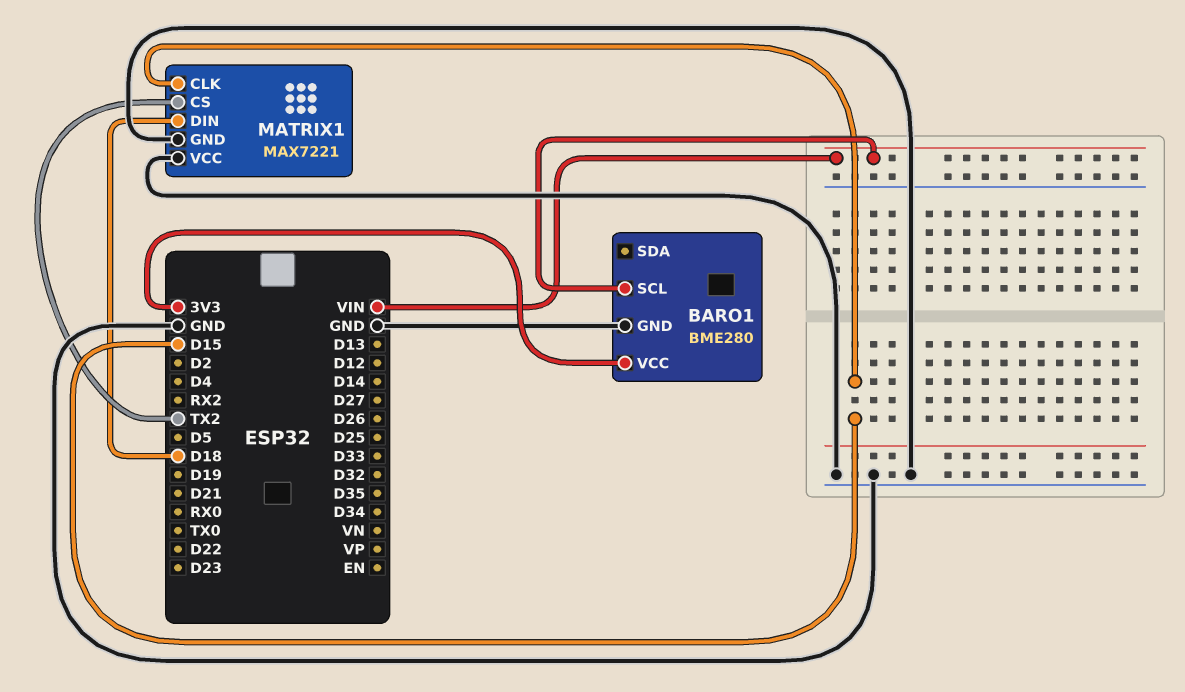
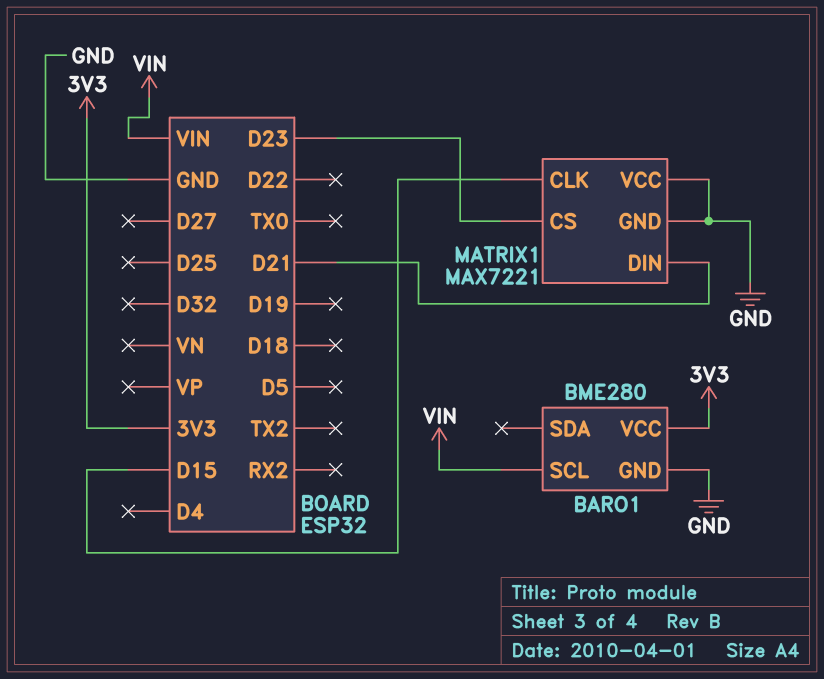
MATRIX1 pin CS: TX2 -> D23
MATRIX1 pin DIN: D18 -> D21

